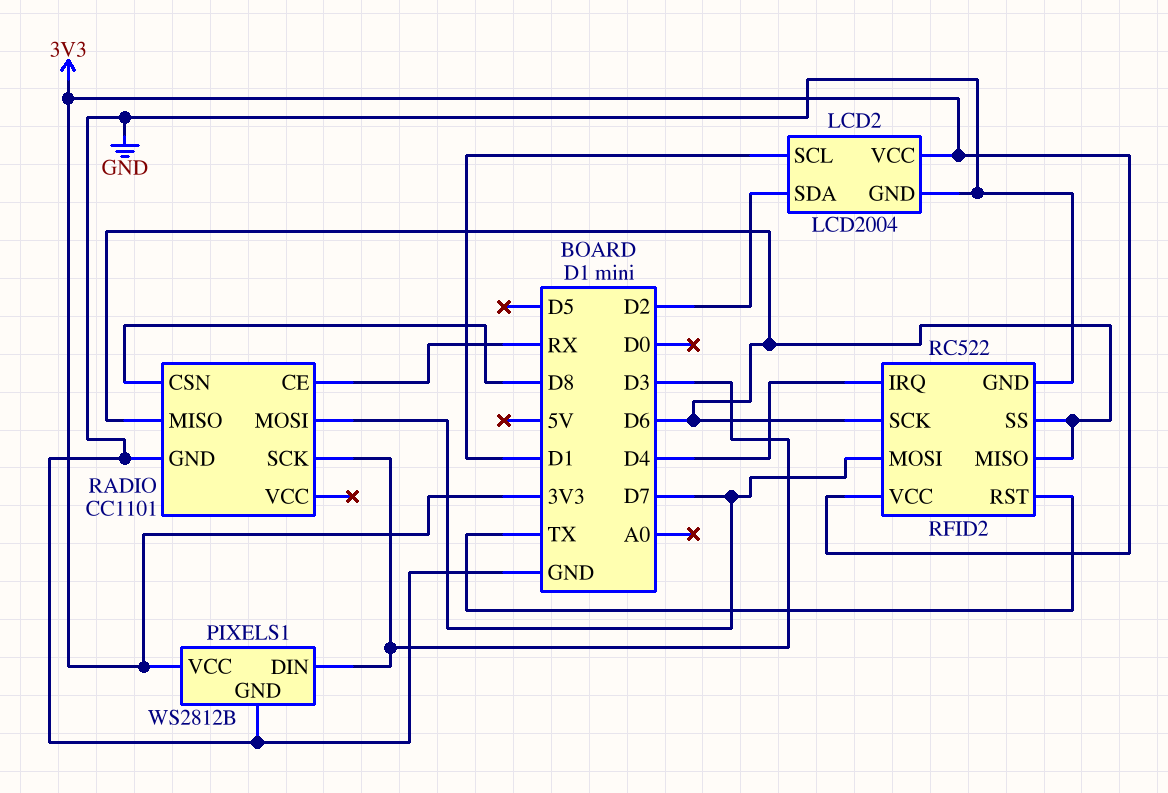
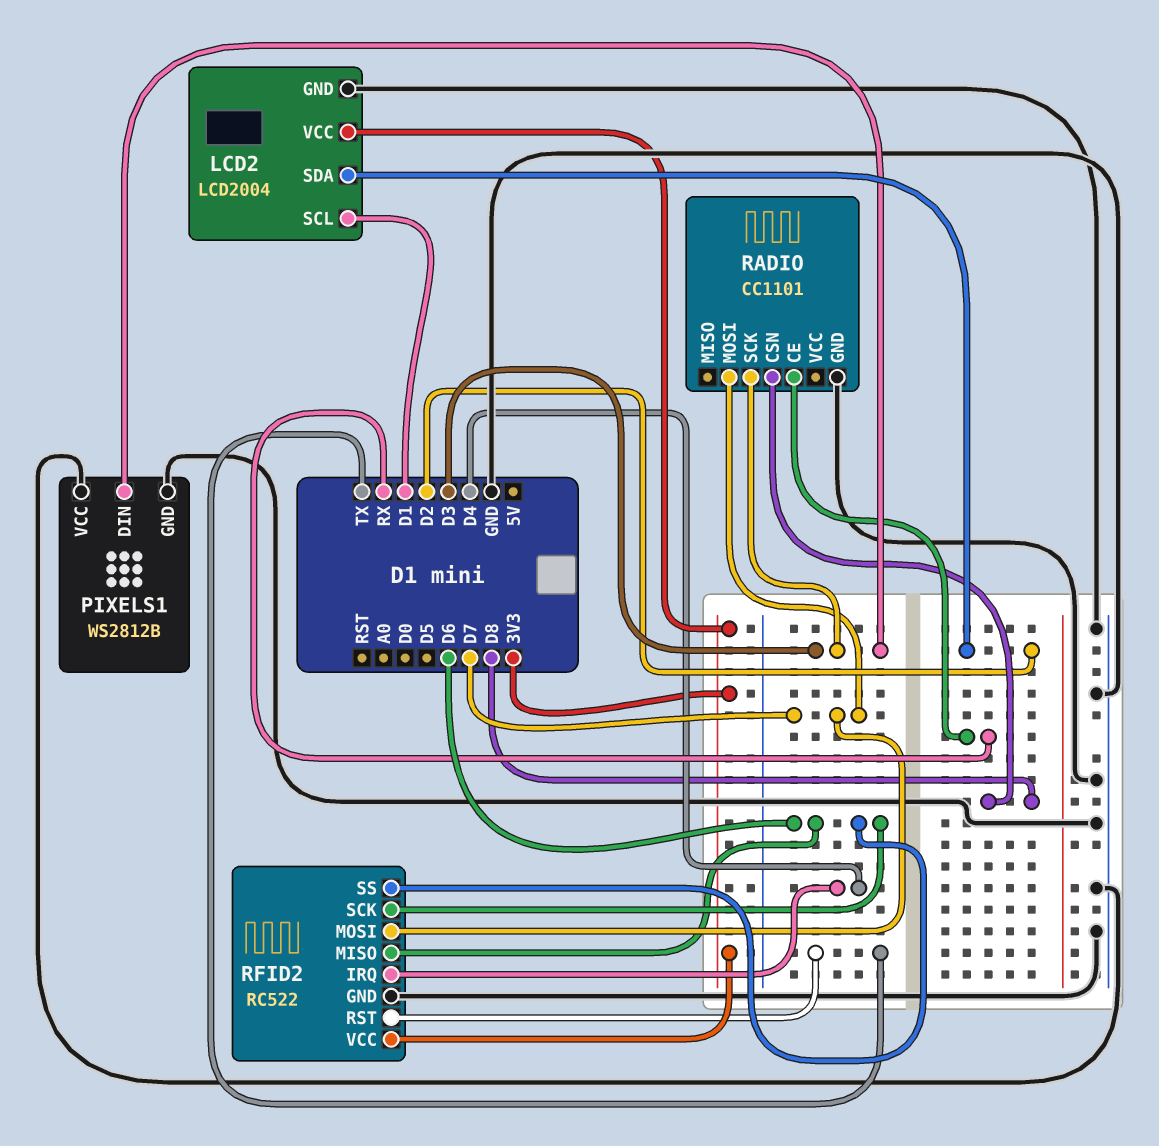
PIXELS1 pin VCC: 3V3 -> GND
RADIO pin MISO: D6 -> none

